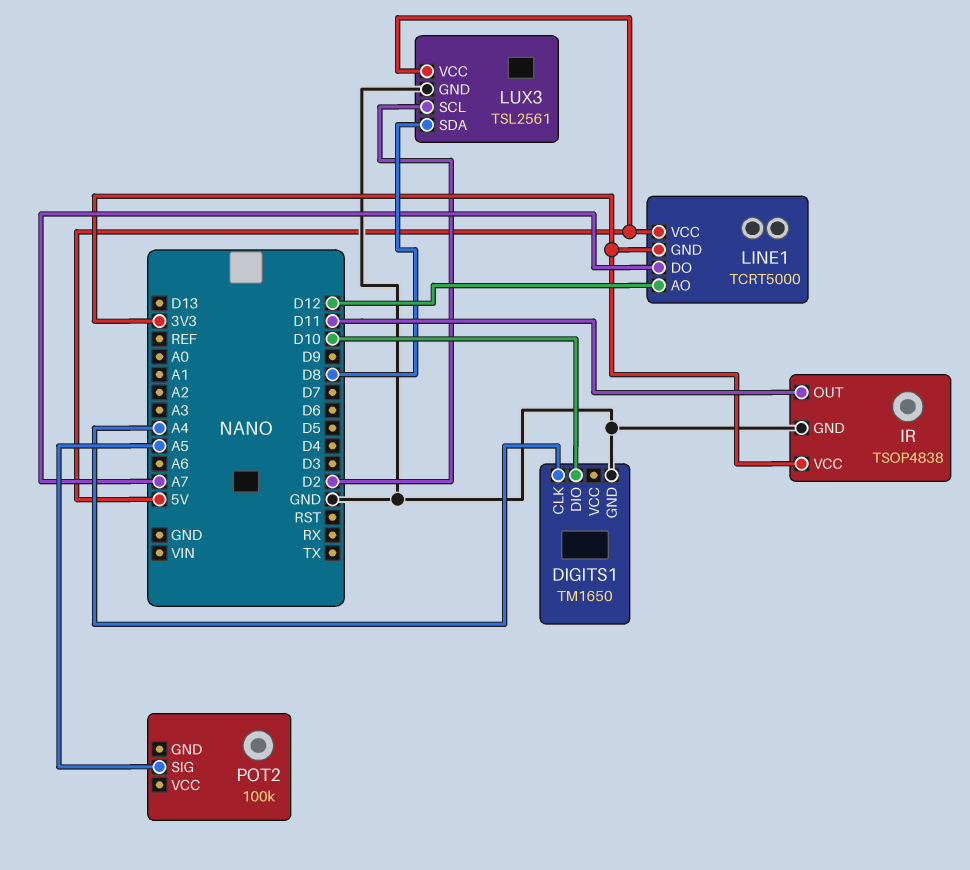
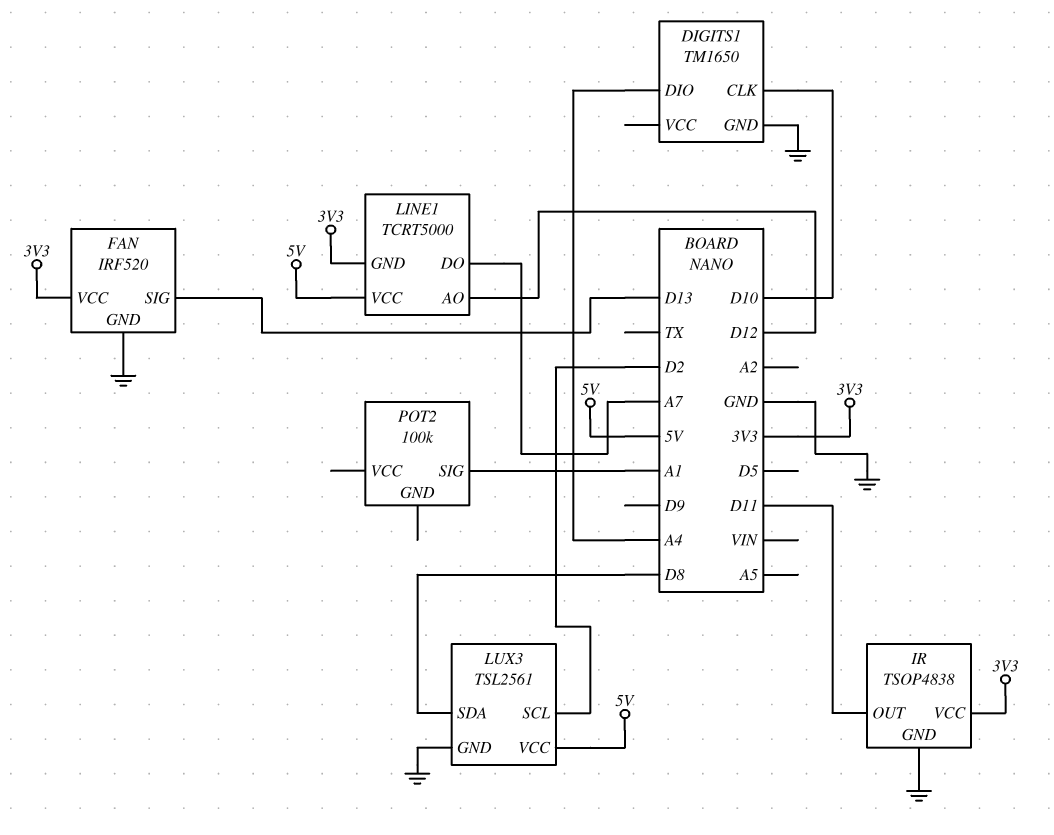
DIGITS1 pin CLK: A4 -> D10
DIGITS1 pin DIO: D10 -> A4
FAN: none -> IRF520
FAN pin GND: none -> GND
FAN pin SIG: none -> D13
FAN pin VCC: none -> 3V3
POT2 pin SIG: A5 -> A1

